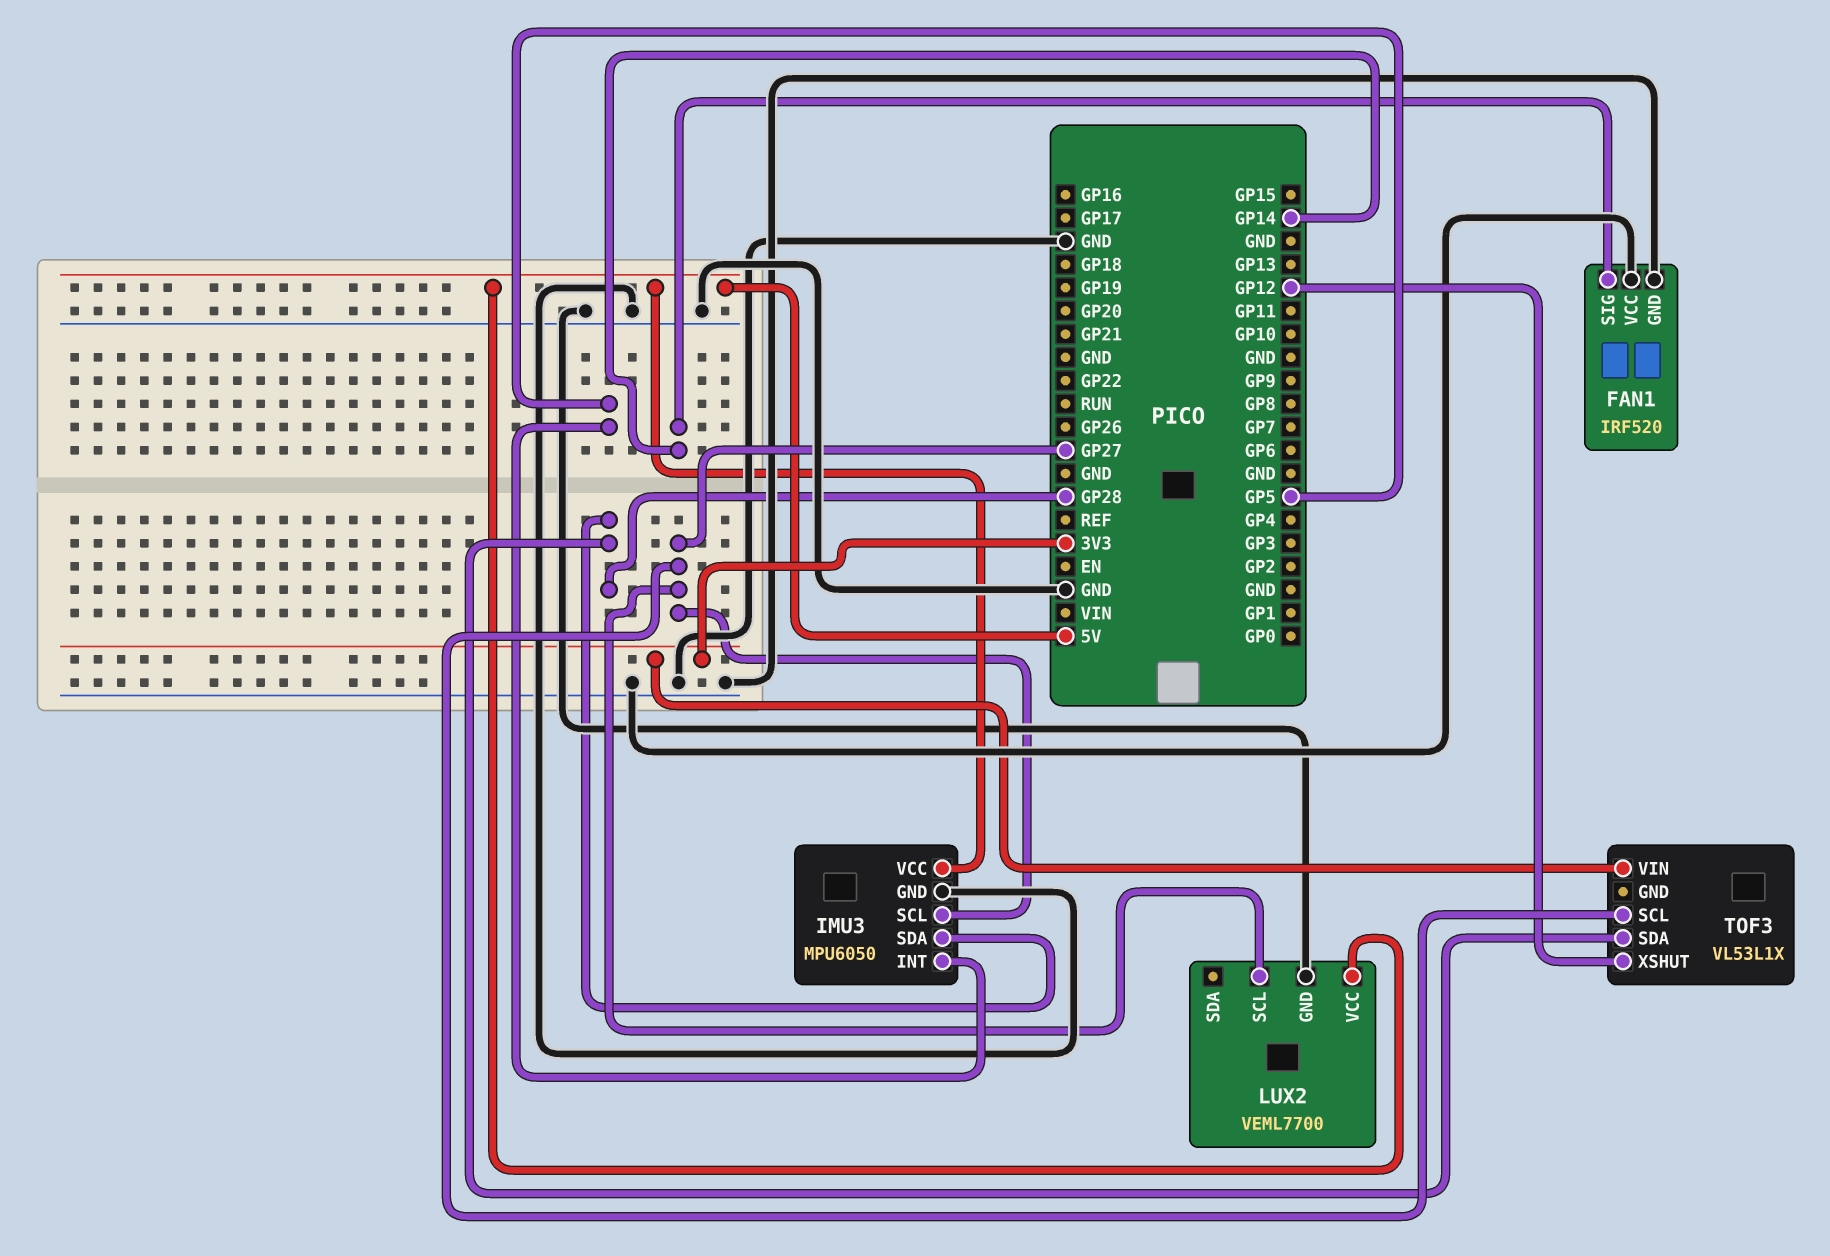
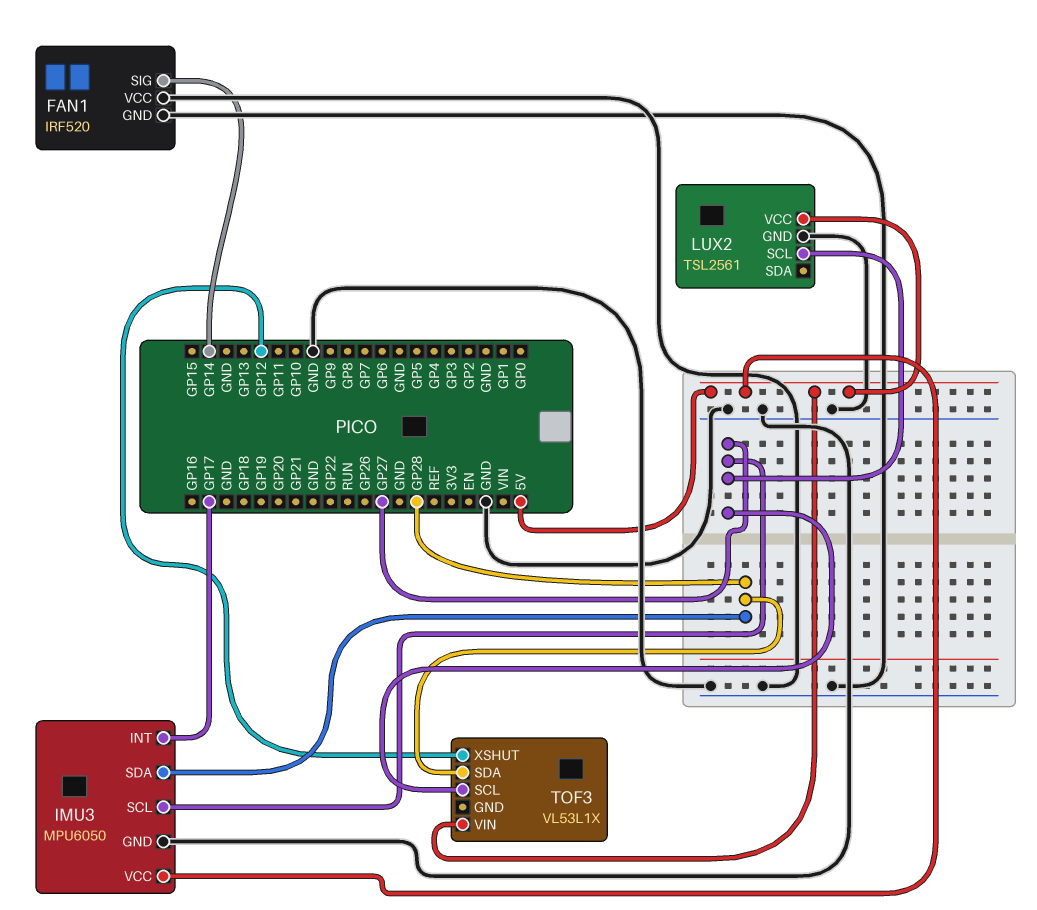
IMU3 pin INT: GP5 -> GP17
LUX2: VEML7700 -> TSL2561
TOF3 pin VIN: 3V3 -> 5V

